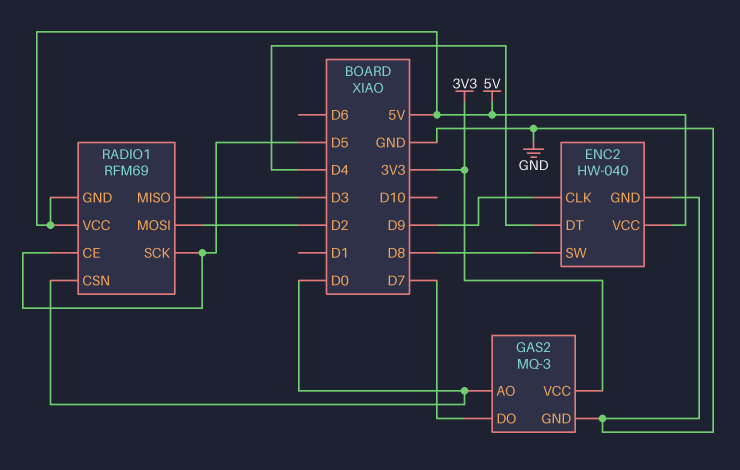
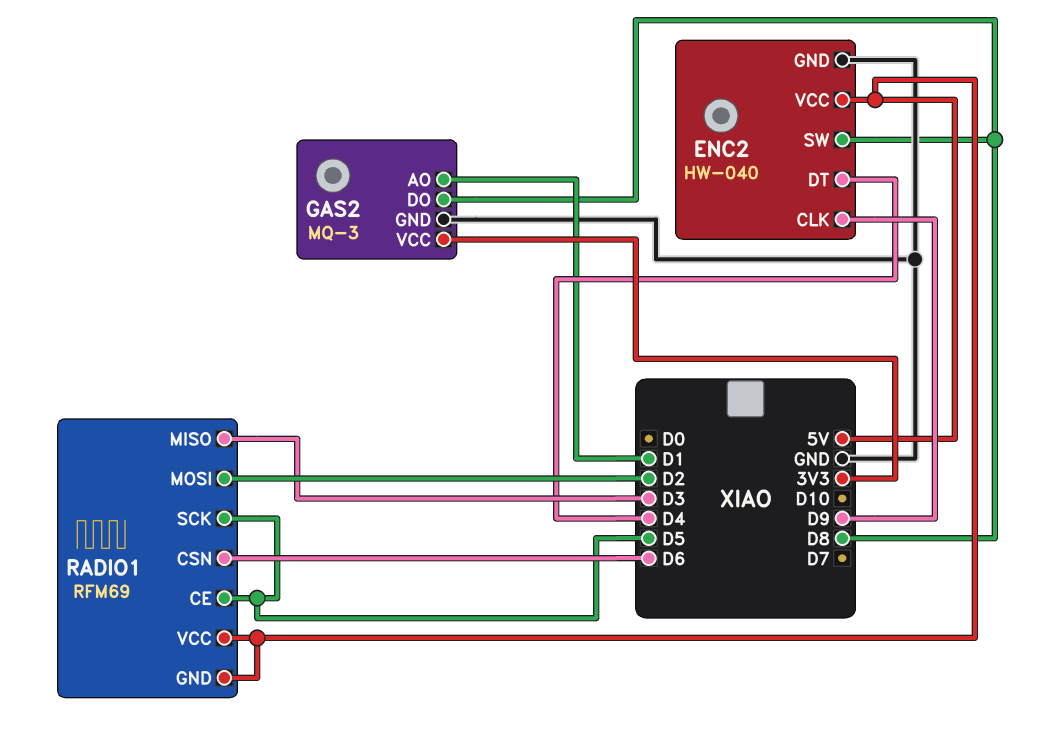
GAS2 pin AO: D0 -> D1
GAS2 pin DO: D7 -> D8
RADIO1 pin CSN: D0 -> D6

